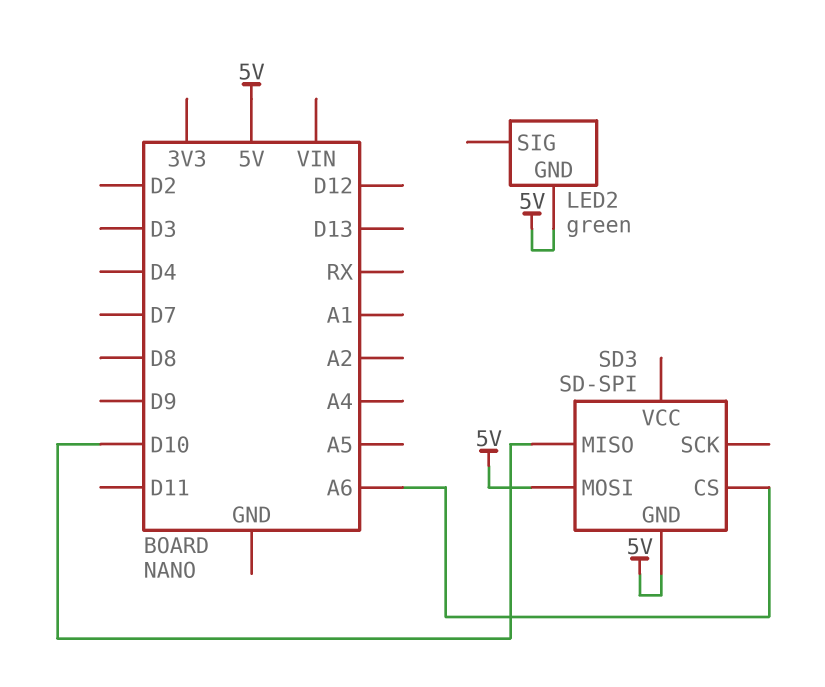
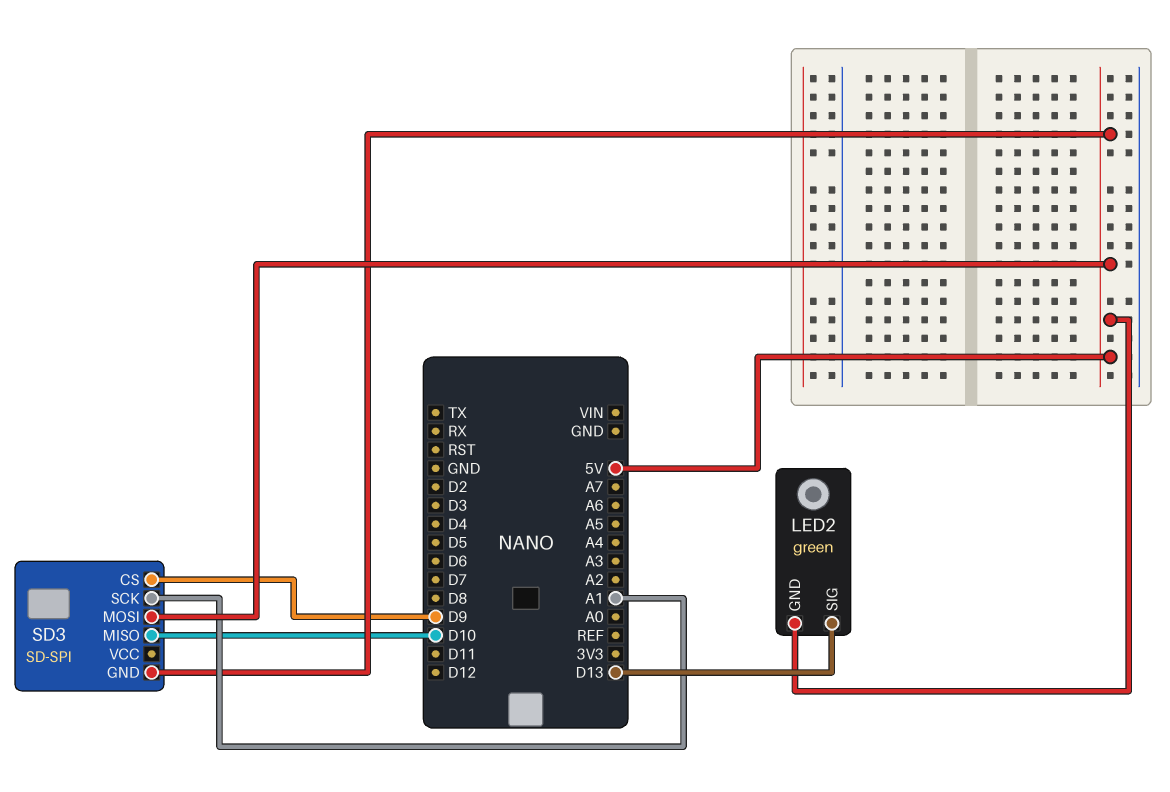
LED2 pin SIG: none -> D13
SD3 pin CS: A6 -> D9
SD3 pin SCK: none -> A1

